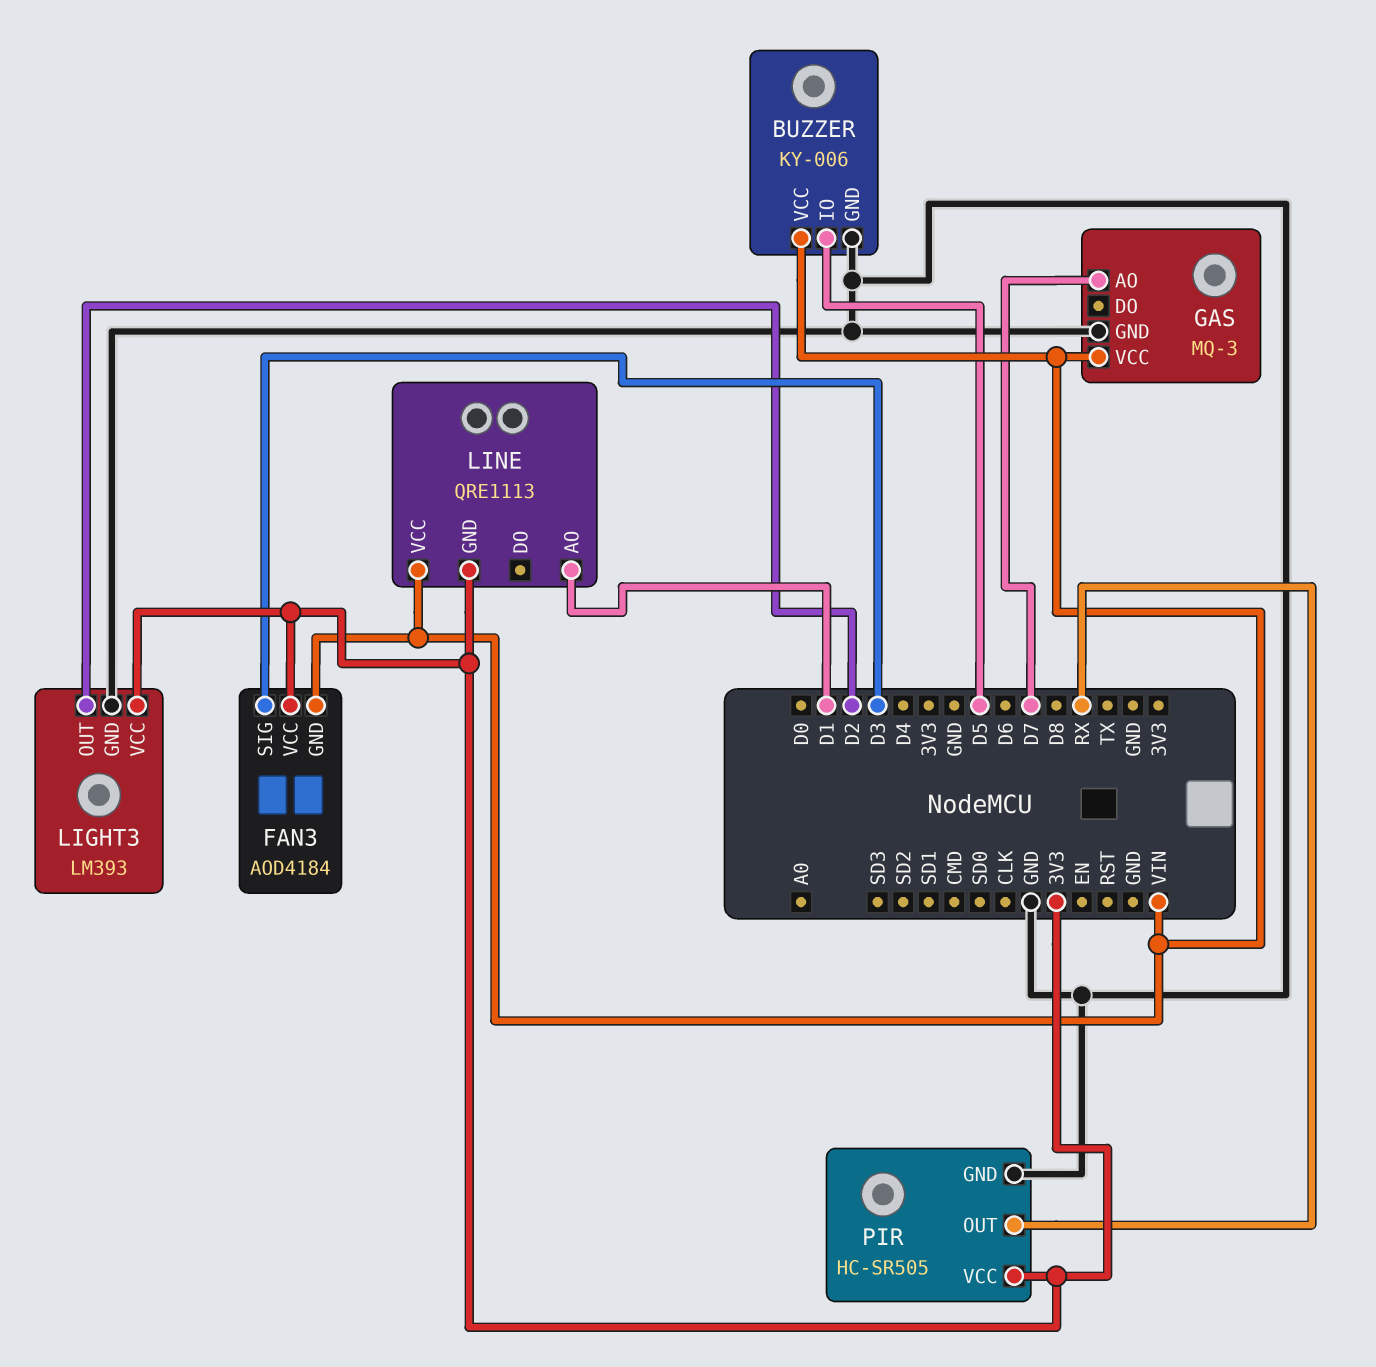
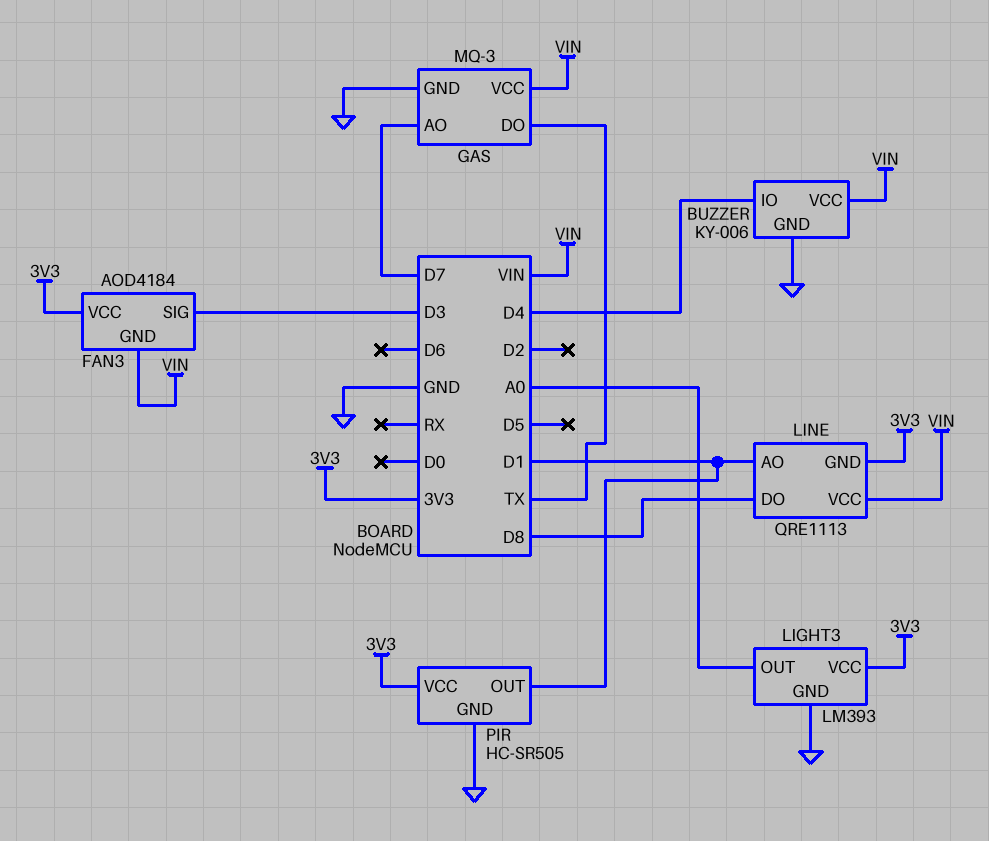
BUZZER pin IO: D5 -> D4
GAS pin DO: none -> TX
LIGHT3 pin OUT: D2 -> A0
LINE pin DO: none -> D8
PIR pin OUT: RX -> D1

